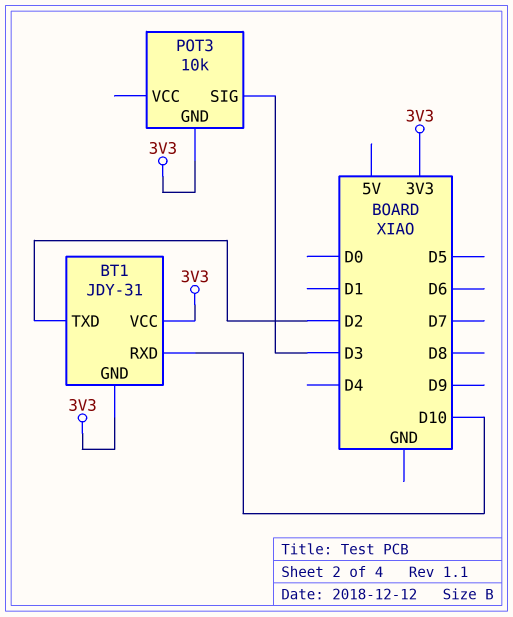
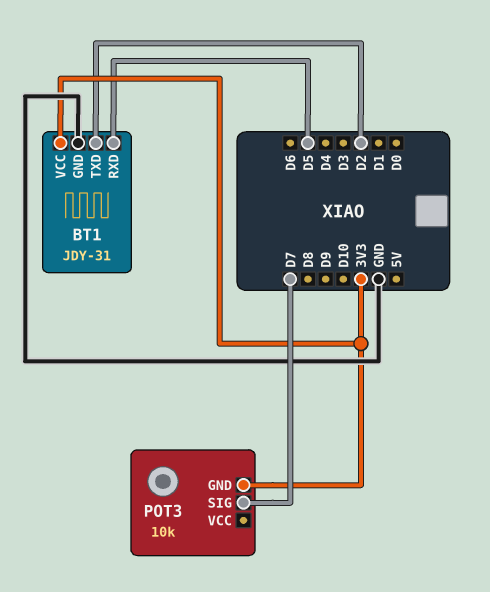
BT1 pin GND: 3V3 -> GND
BT1 pin RXD: D10 -> D5
POT3 pin SIG: D3 -> D7

